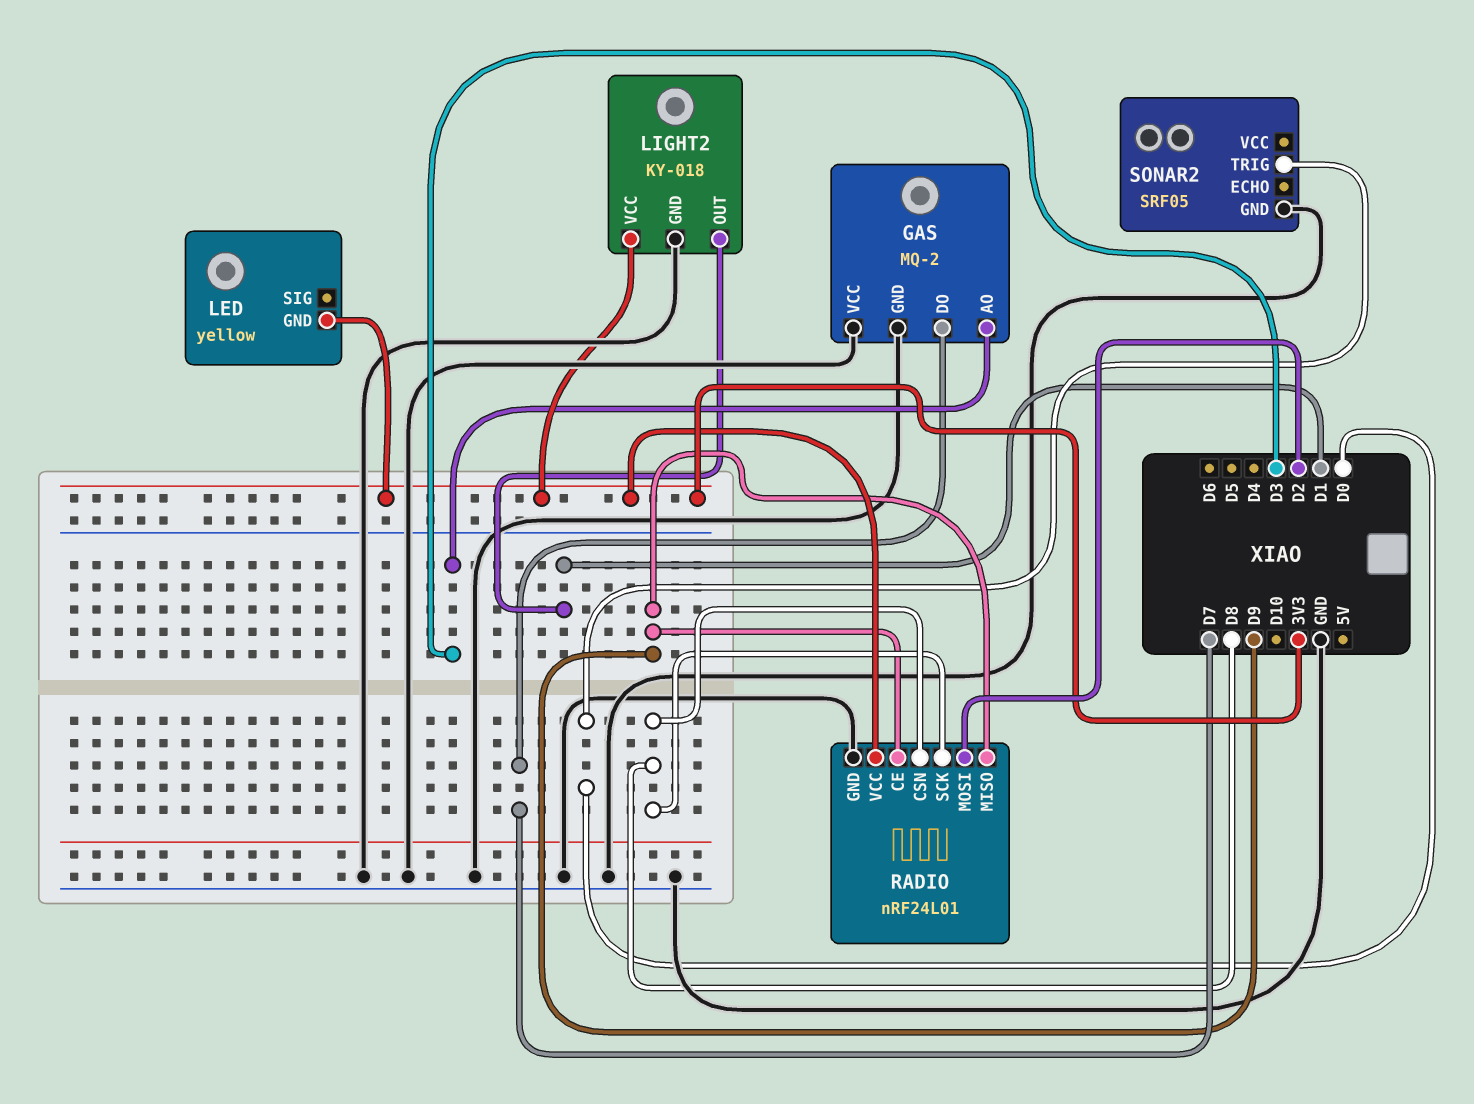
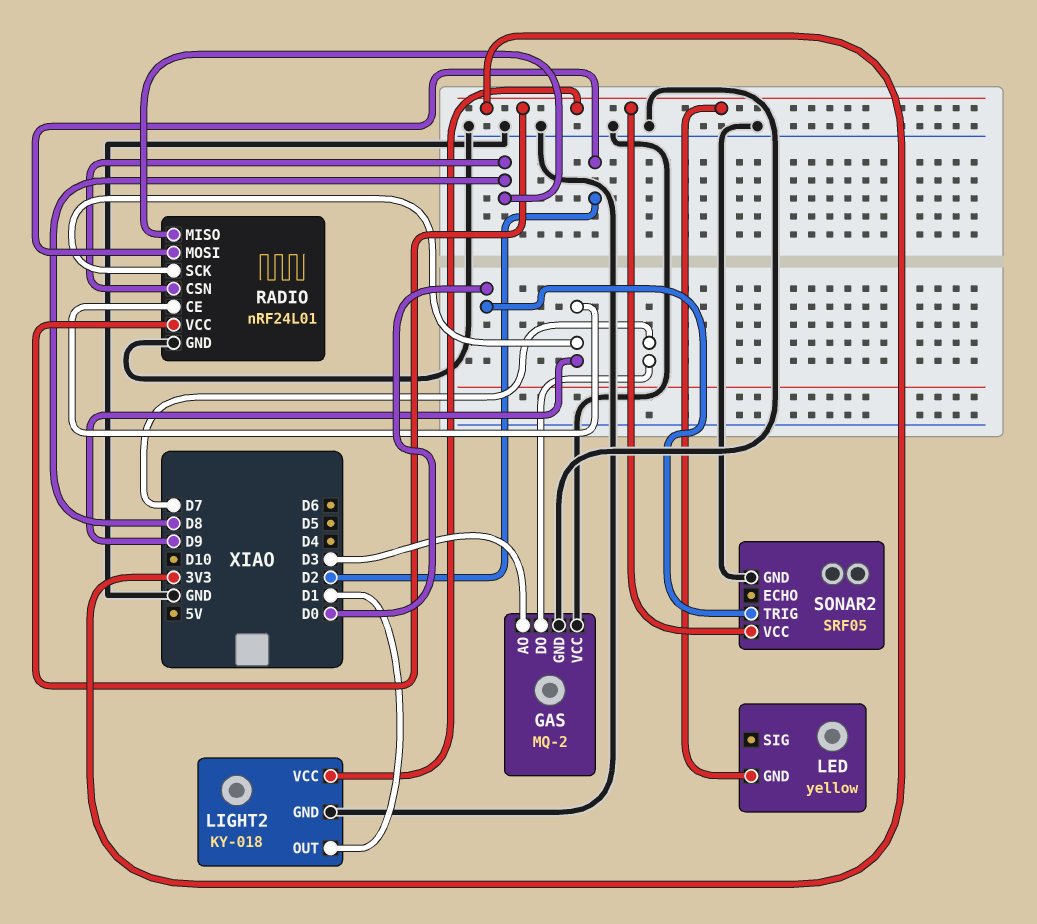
RADIO pin MISO: D9 -> D8
RADIO pin SCK: D8 -> D9
SONAR2 pin VCC: none -> 3V3

